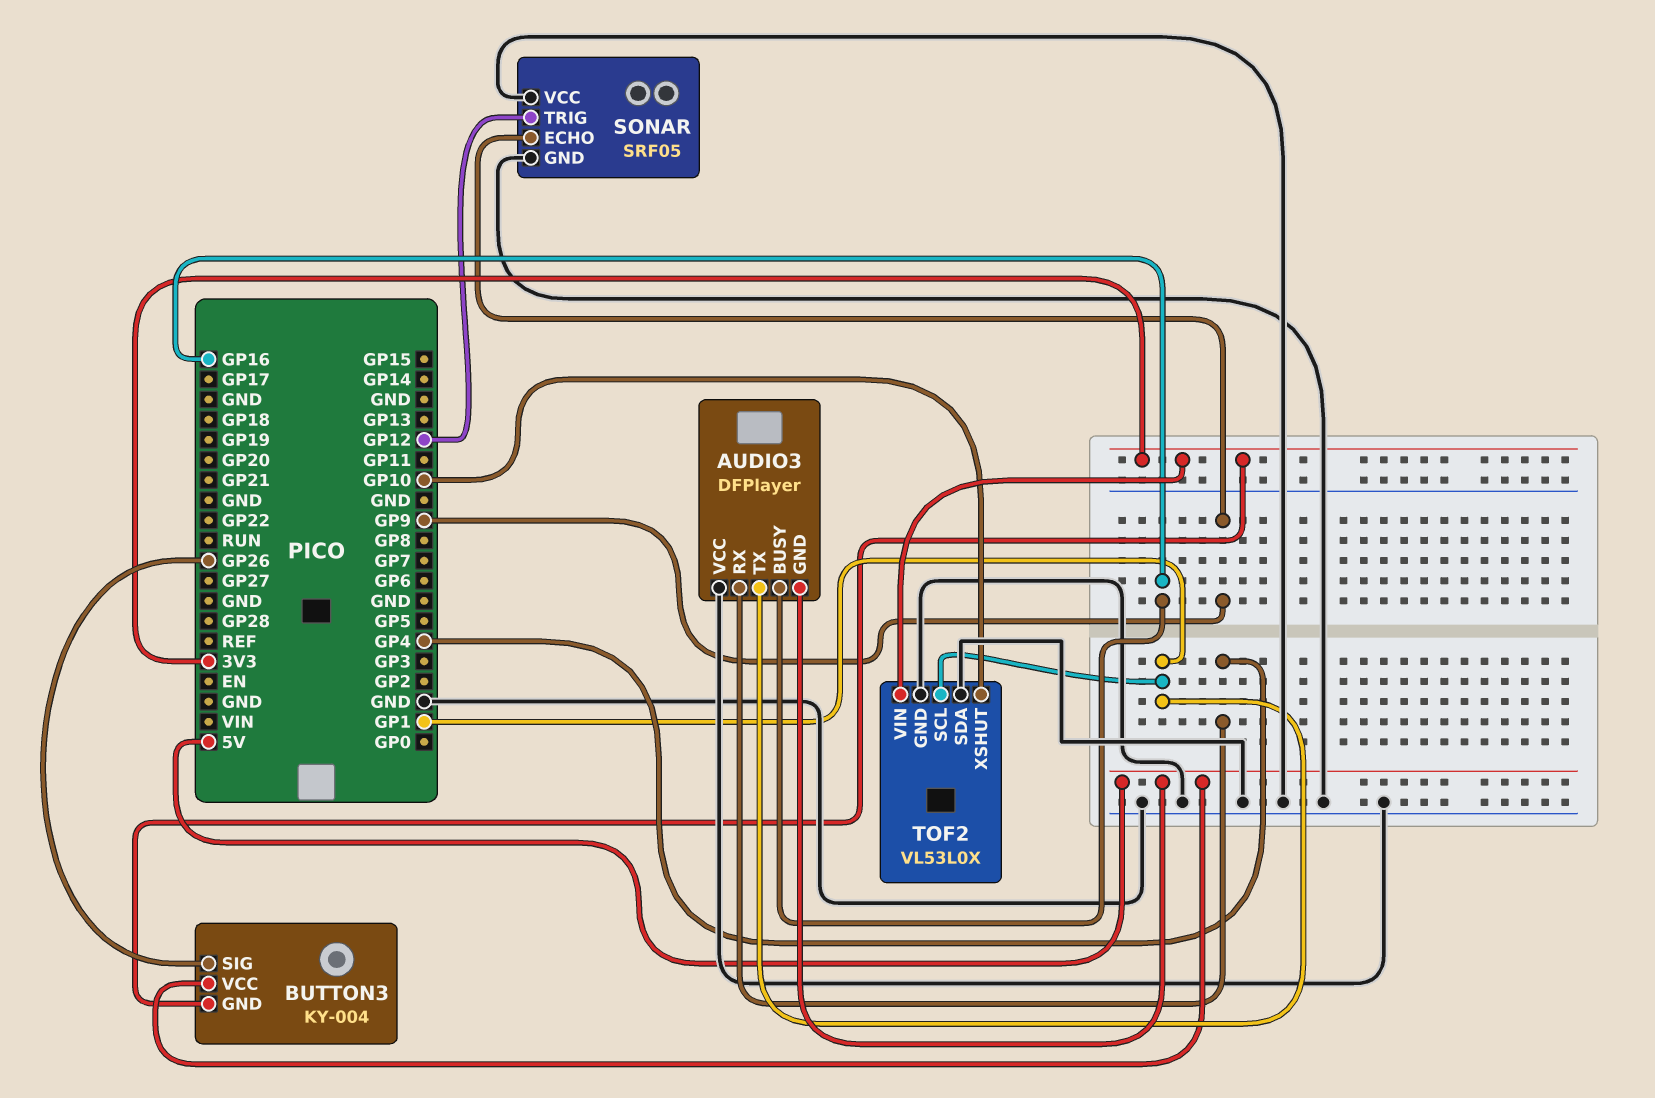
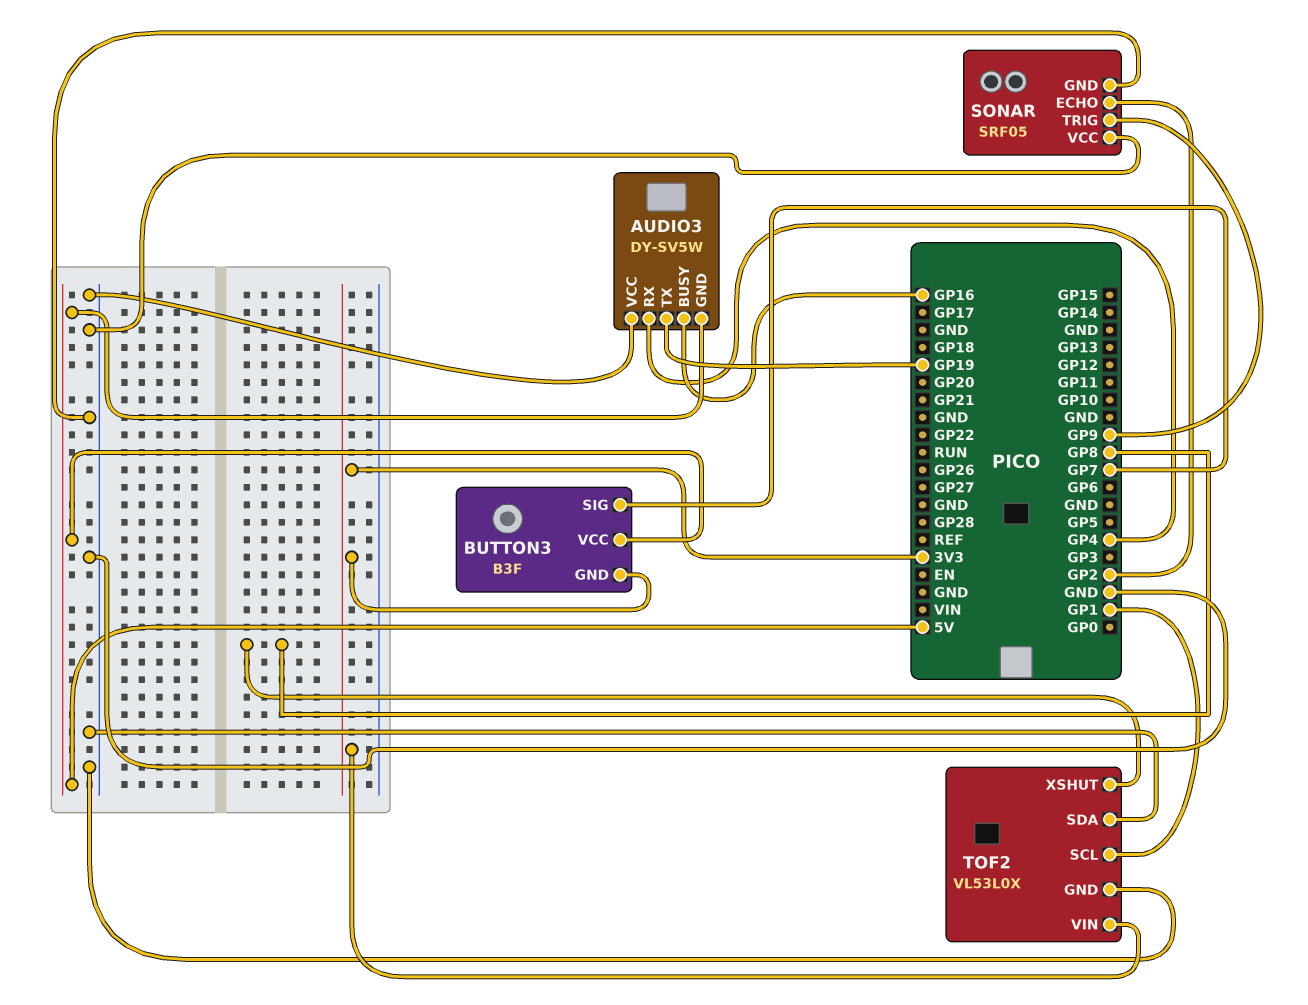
AUDIO3: DFPlayer -> DY-SV5W
AUDIO3 pin TX: GP1 -> GP19
BUTTON3: KY-004 -> B3F
BUTTON3 pin SIG: GP26 -> GP7
SONAR pin ECHO: GP9 -> GP2
SONAR pin TRIG: GP12 -> GP9
TOF2 pin XSHUT: GP10 -> GP8

